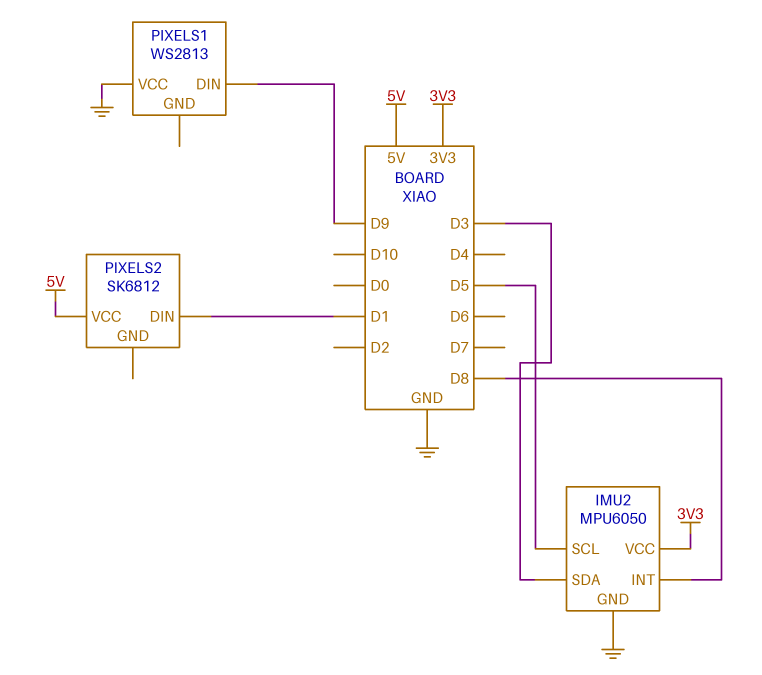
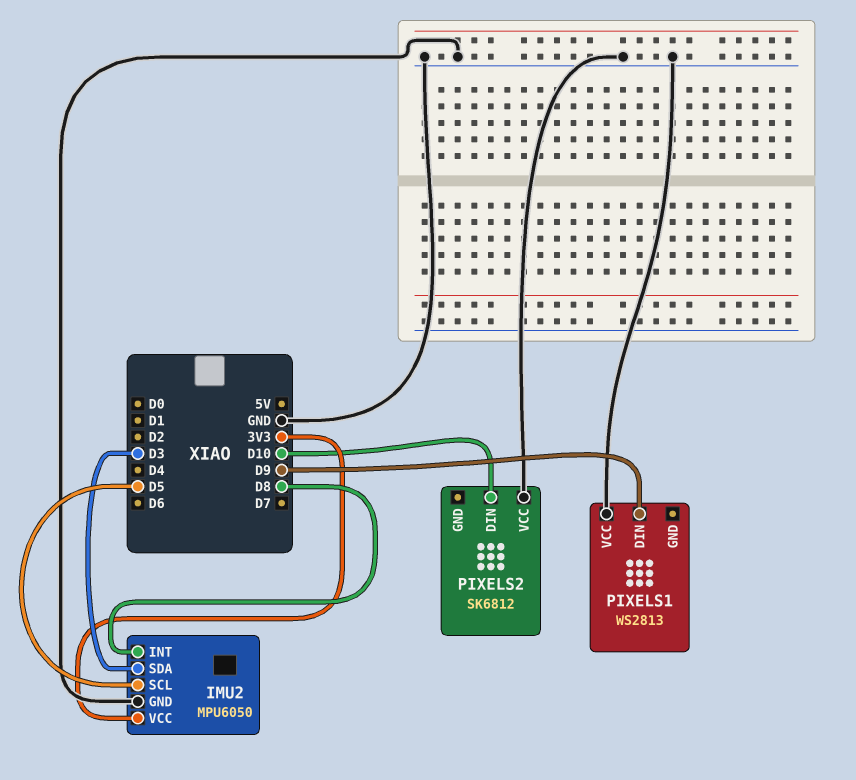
PIXELS2 pin DIN: D1 -> D10
PIXELS2 pin VCC: 5V -> GND

